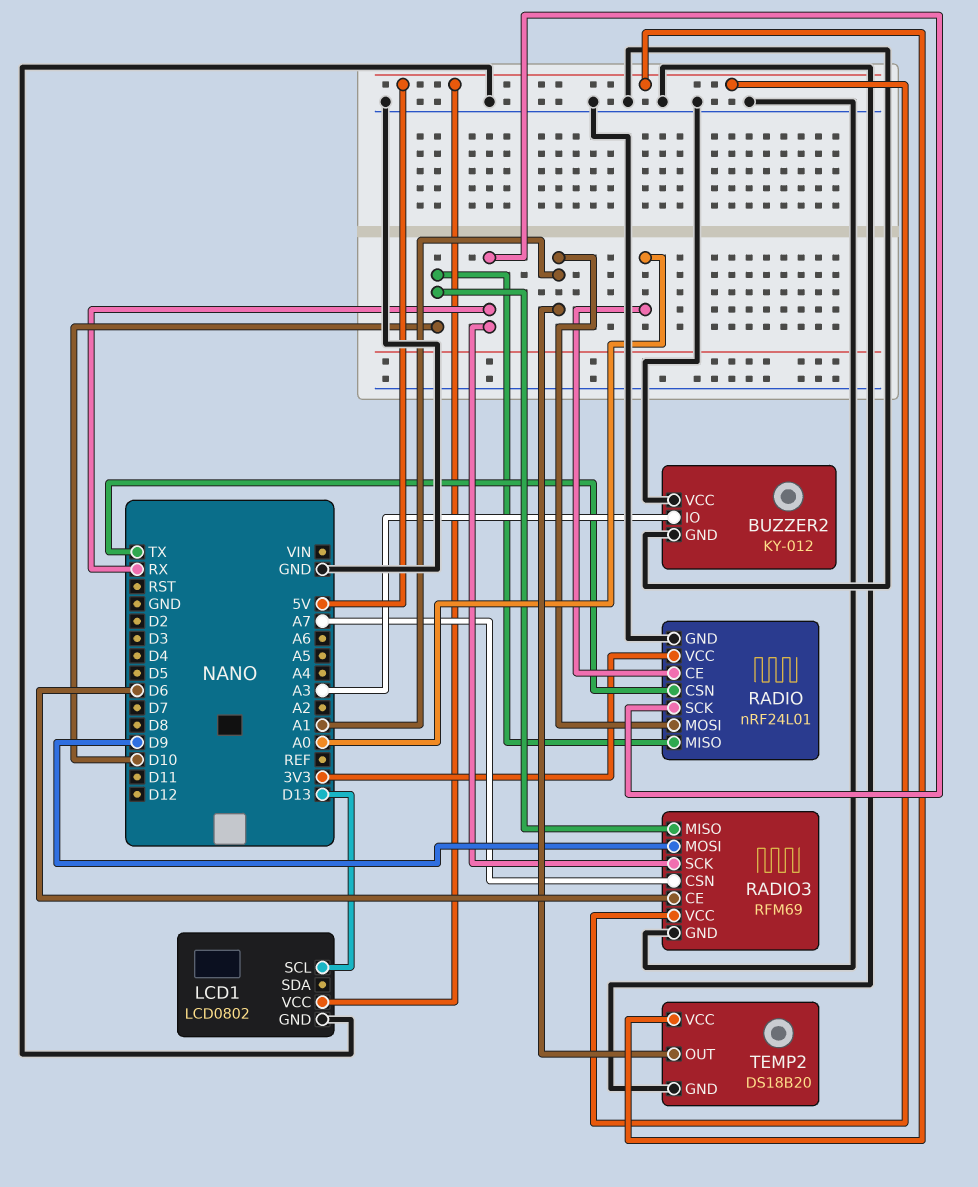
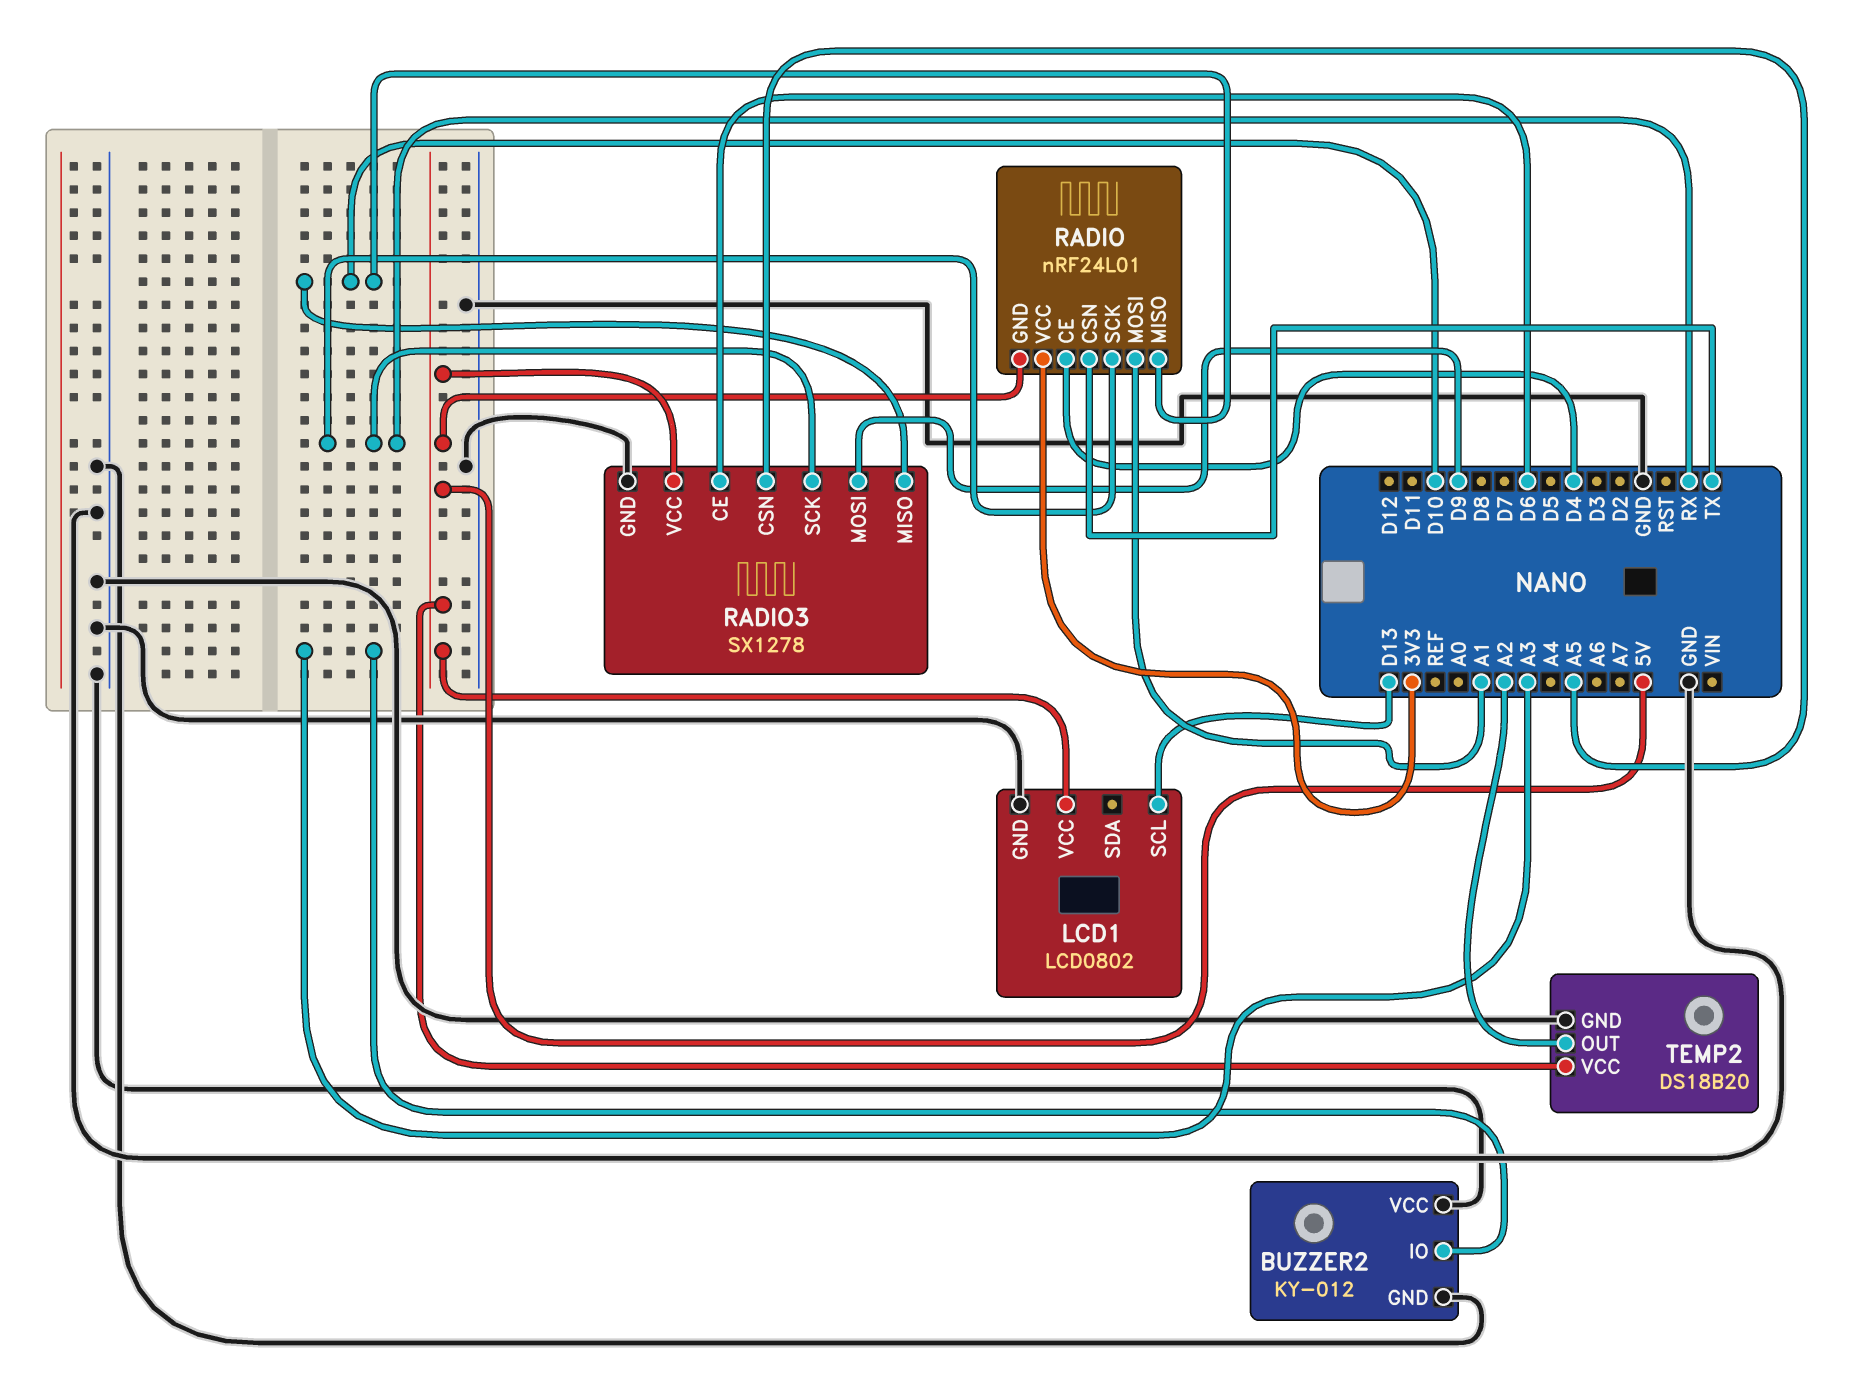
RADIO pin CE: A0 -> D4
RADIO pin GND: GND -> 5V
RADIO3: RFM69 -> SX1278
RADIO3 pin CSN: A7 -> A5
TEMP2 pin OUT: A1 -> A2

